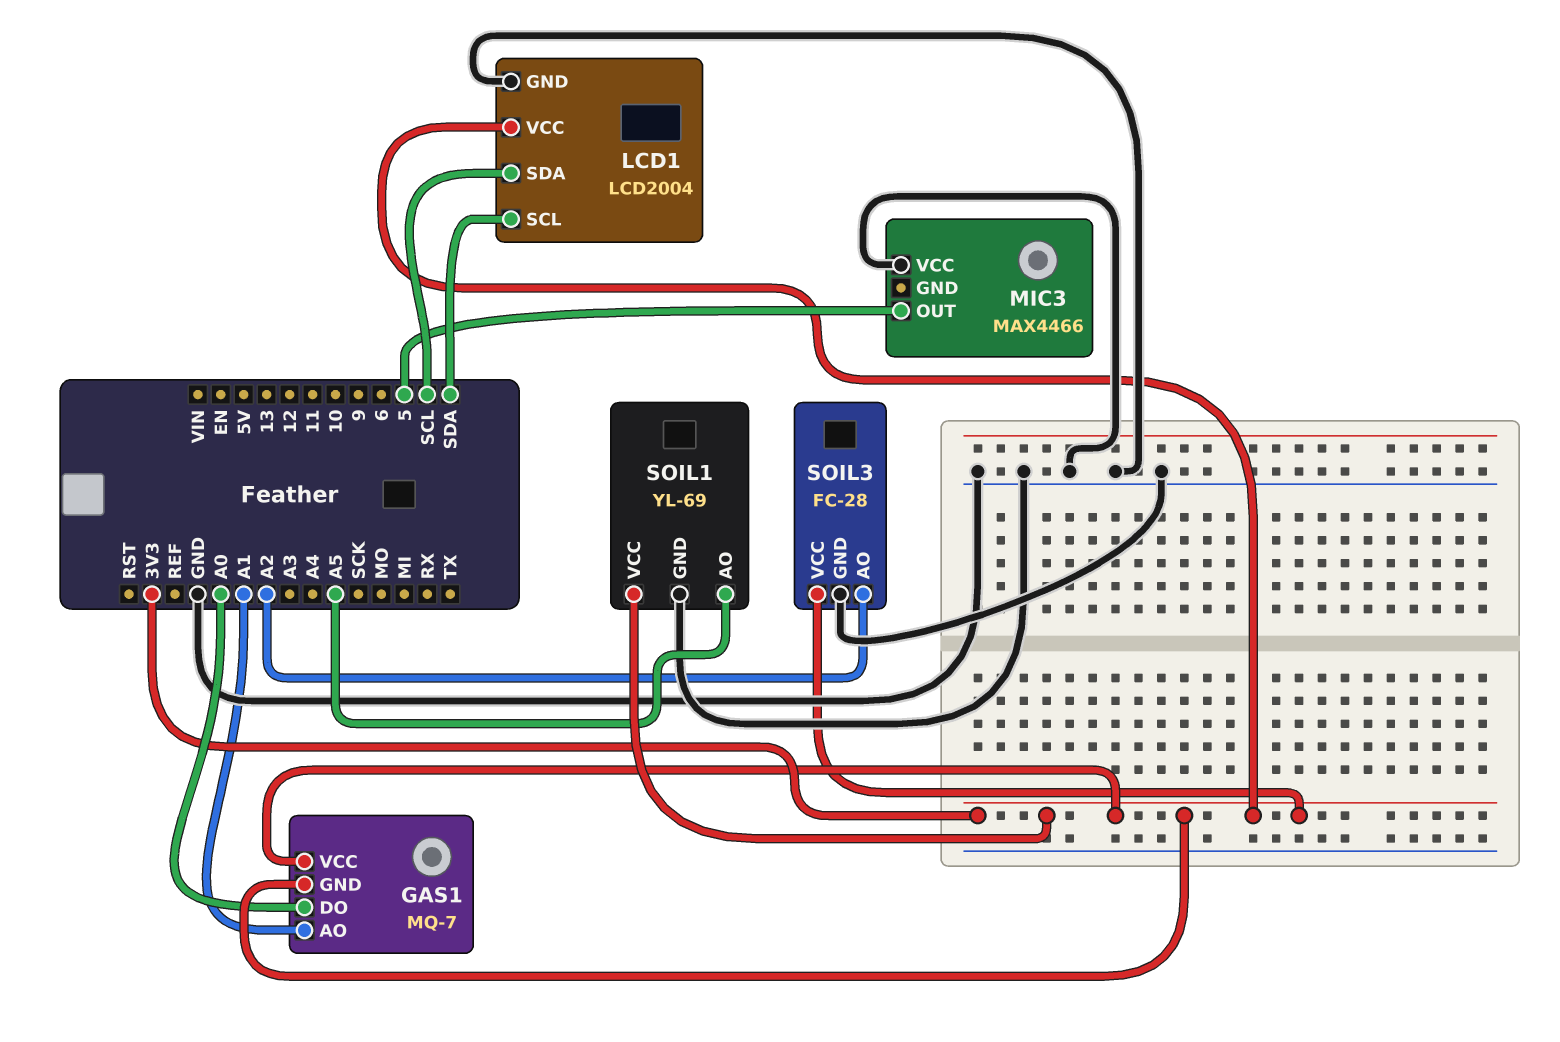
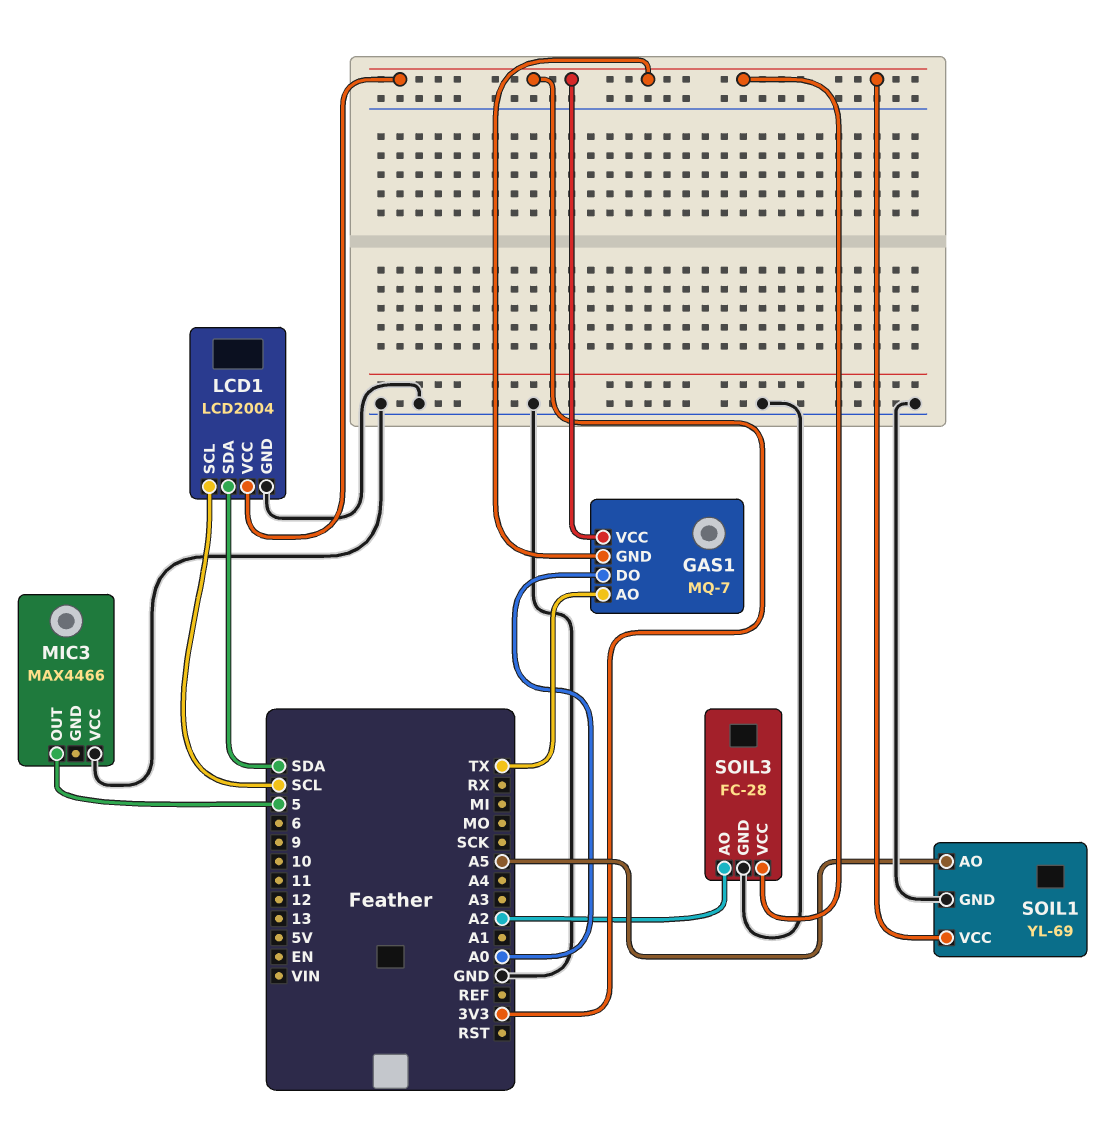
GAS1 pin AO: A1 -> TX
LCD1 pin SCL: SDA -> SCL
LCD1 pin SDA: SCL -> SDA

